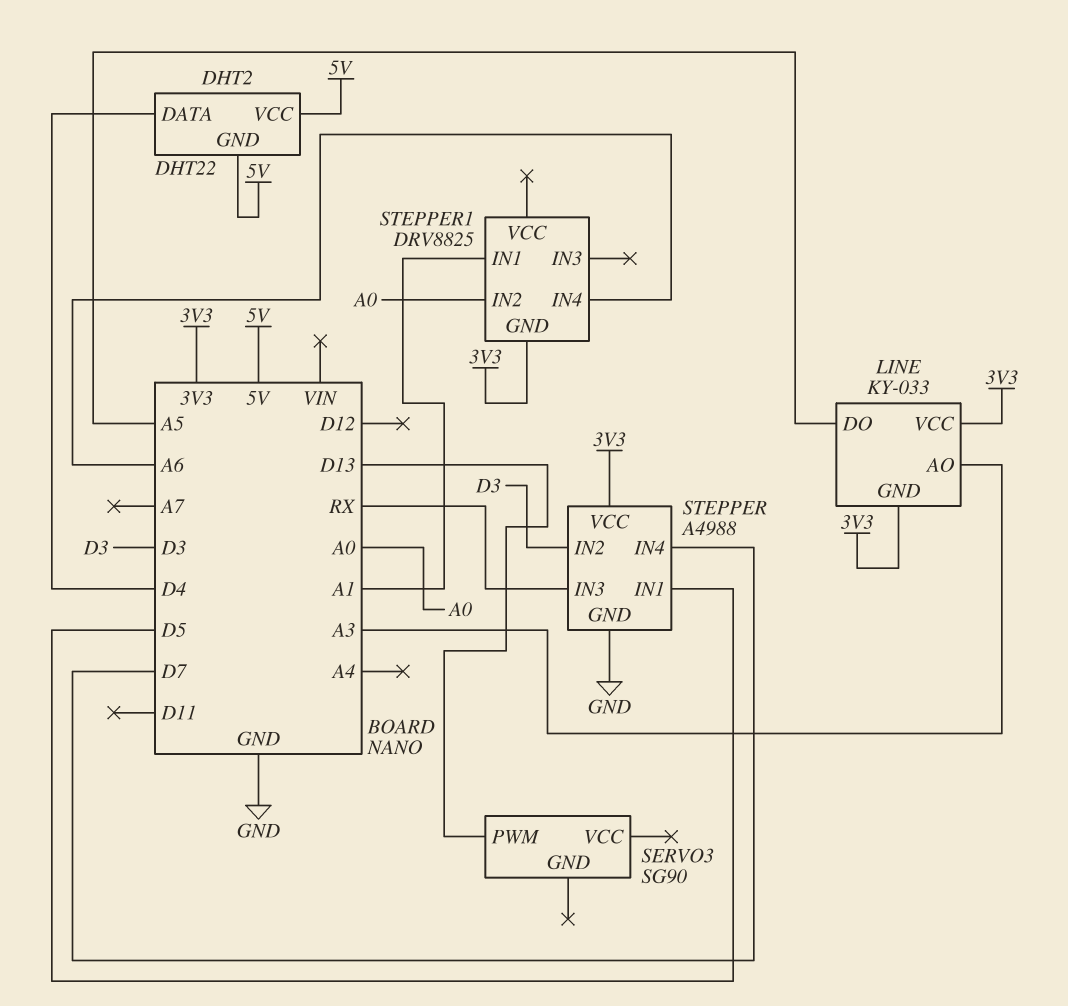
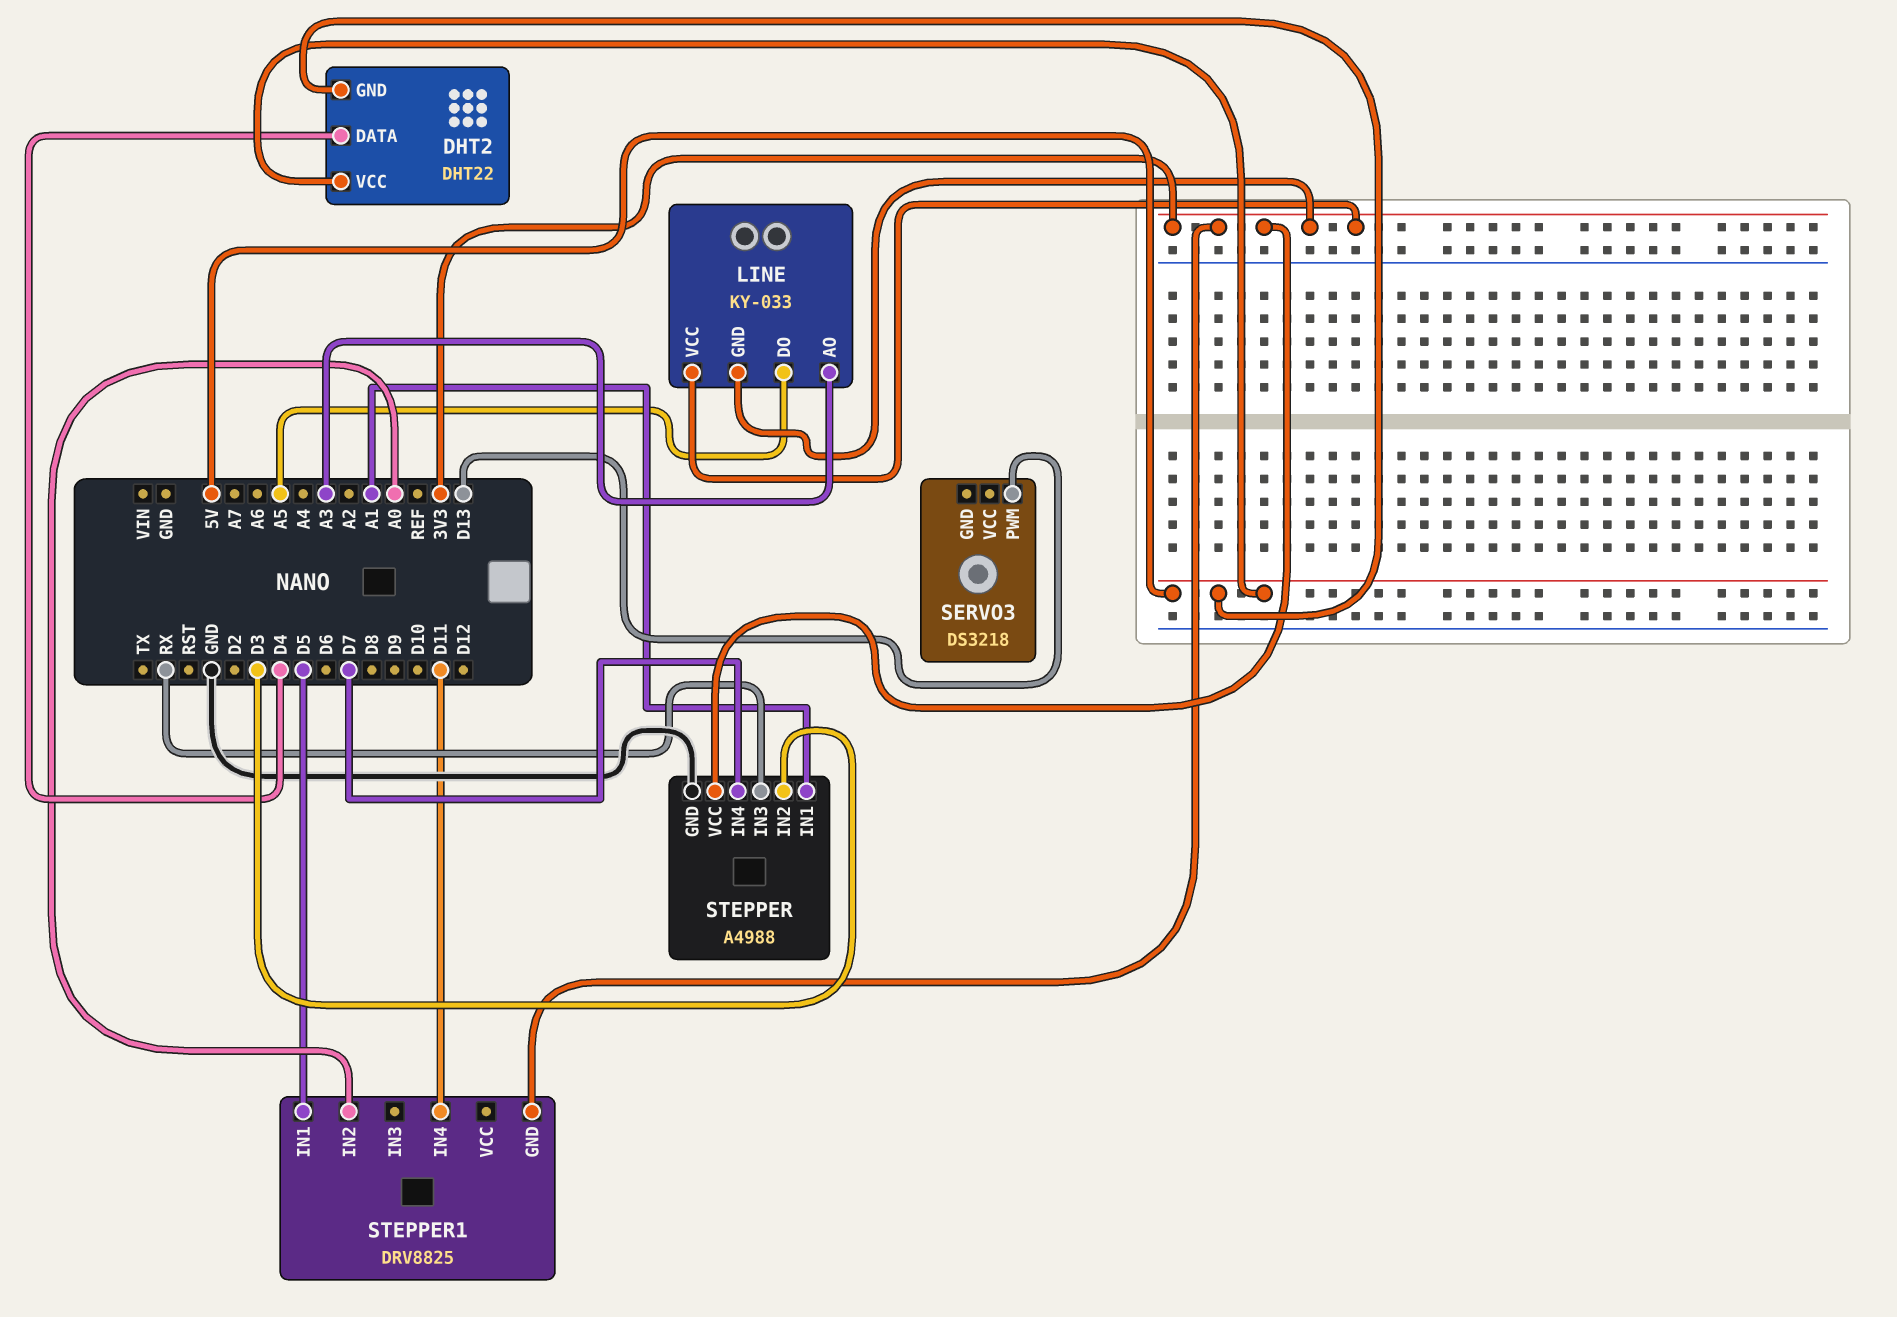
SERVO3: SG90 -> DS3218
STEPPER pin IN1: D5 -> A1
STEPPER1 pin IN1: A1 -> D5
STEPPER1 pin IN4: A6 -> D11

